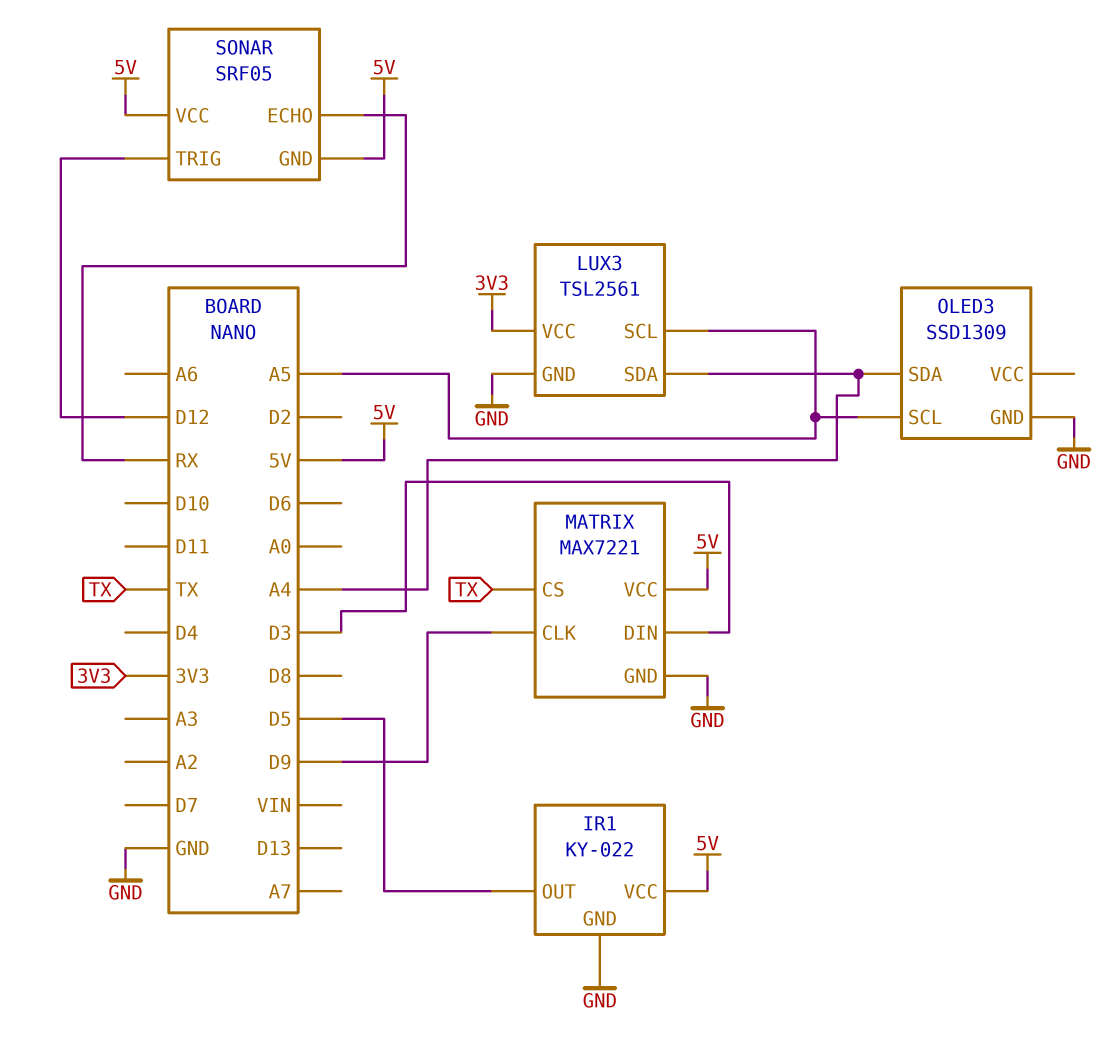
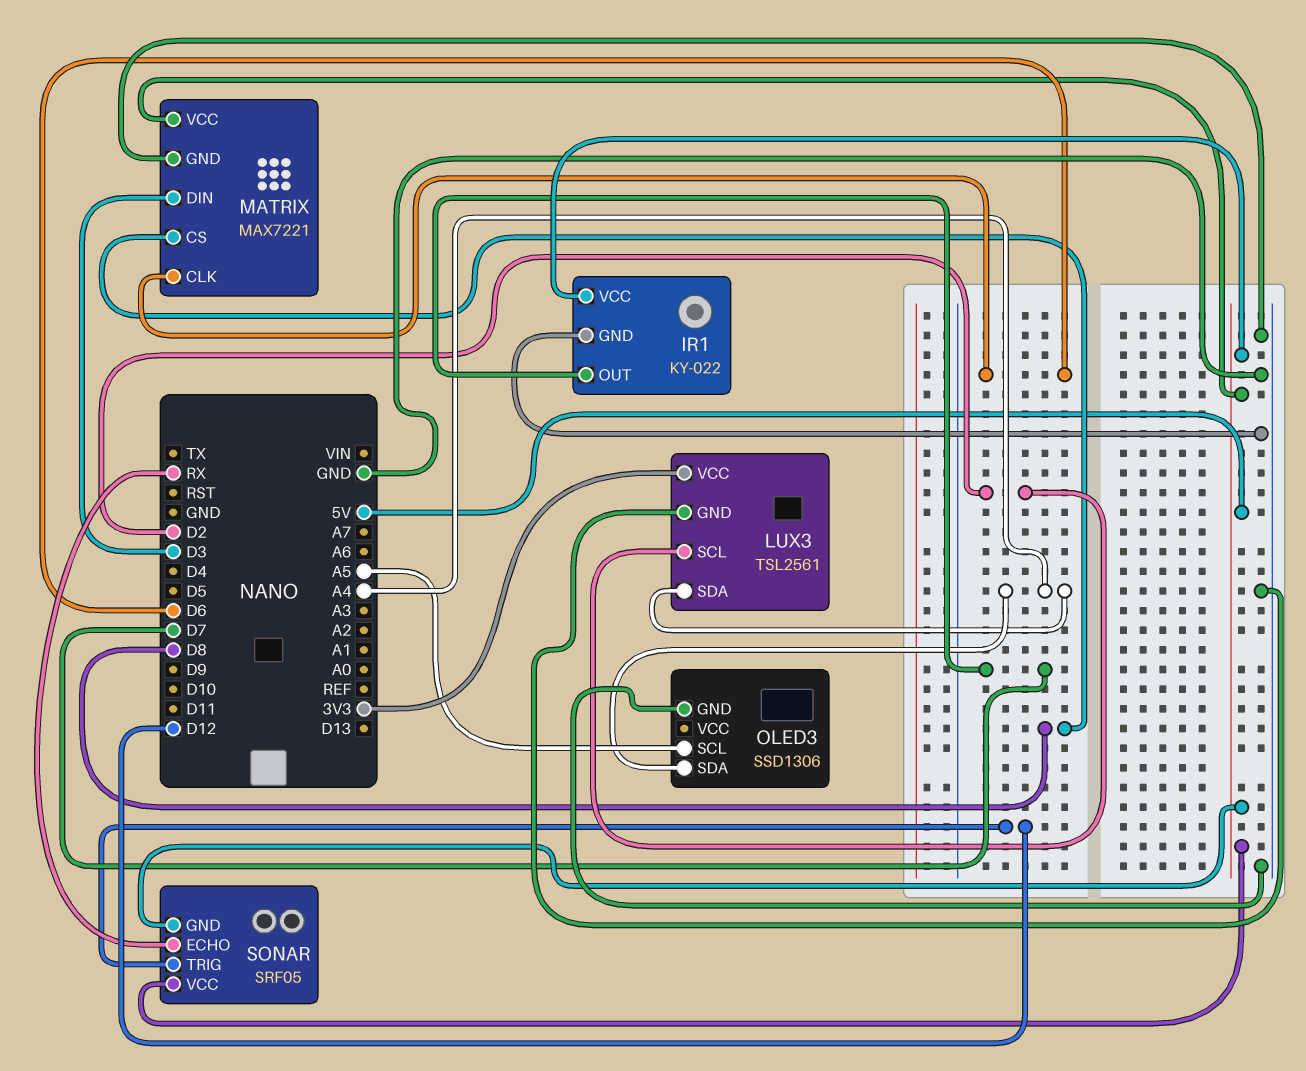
IR1 pin OUT: D5 -> D7
LUX3 pin SCL: A5 -> D2
MATRIX pin CLK: D9 -> D6
MATRIX pin CS: TX -> D8
OLED3: SSD1309 -> SSD1306

